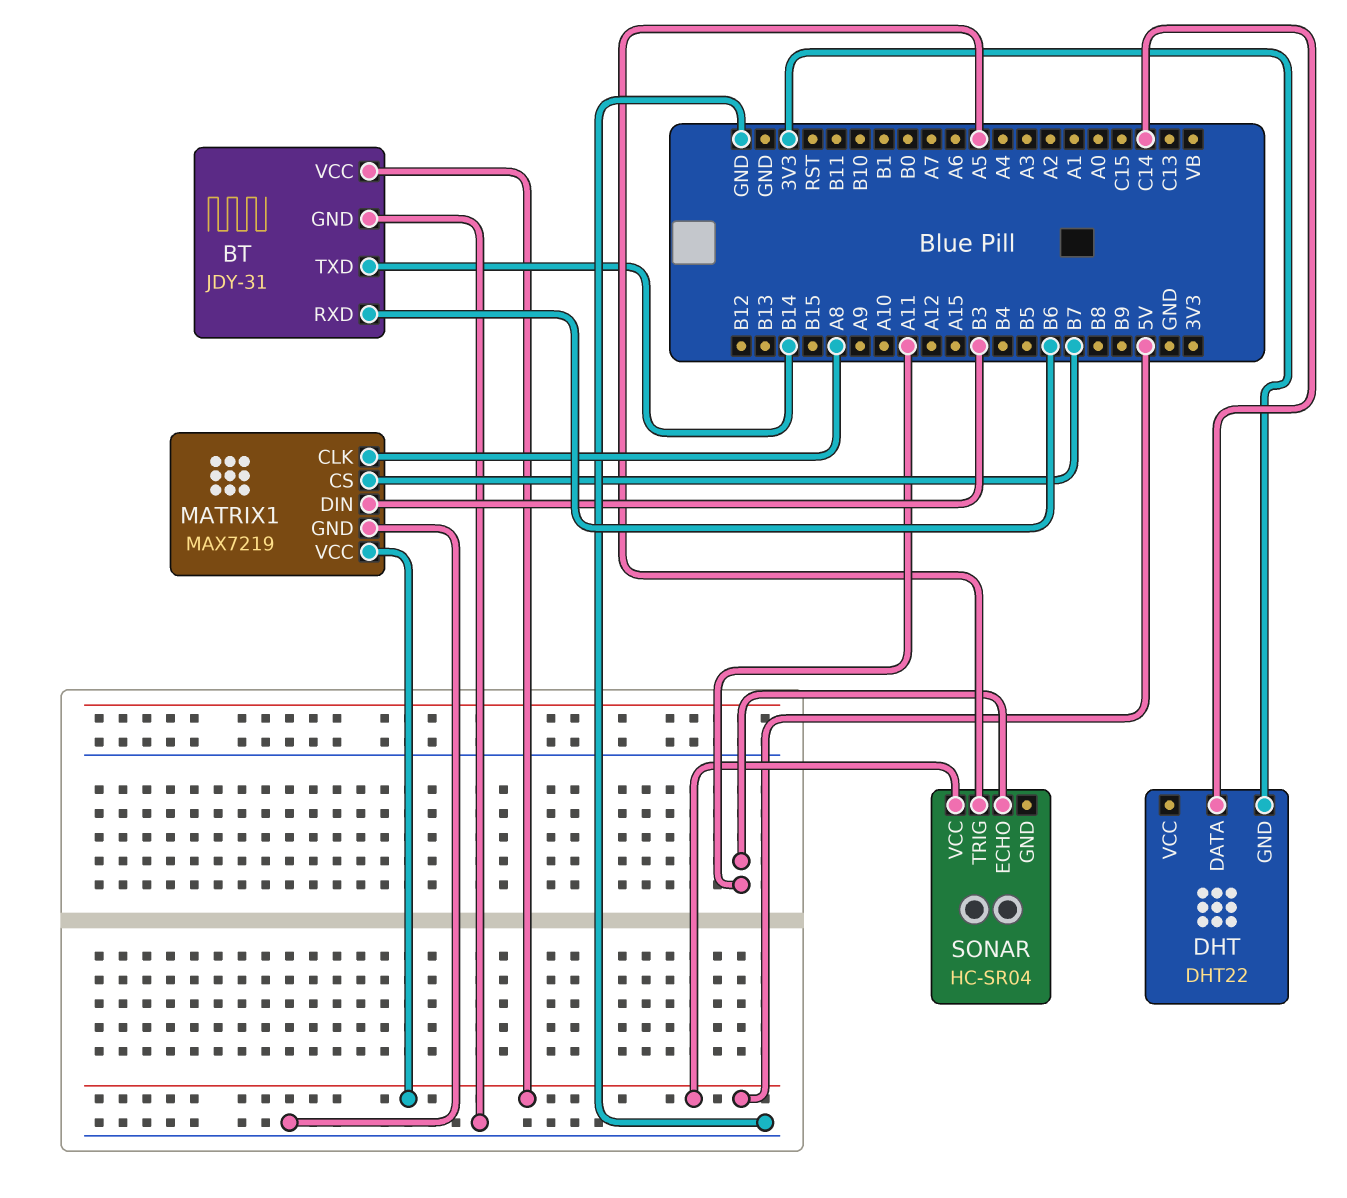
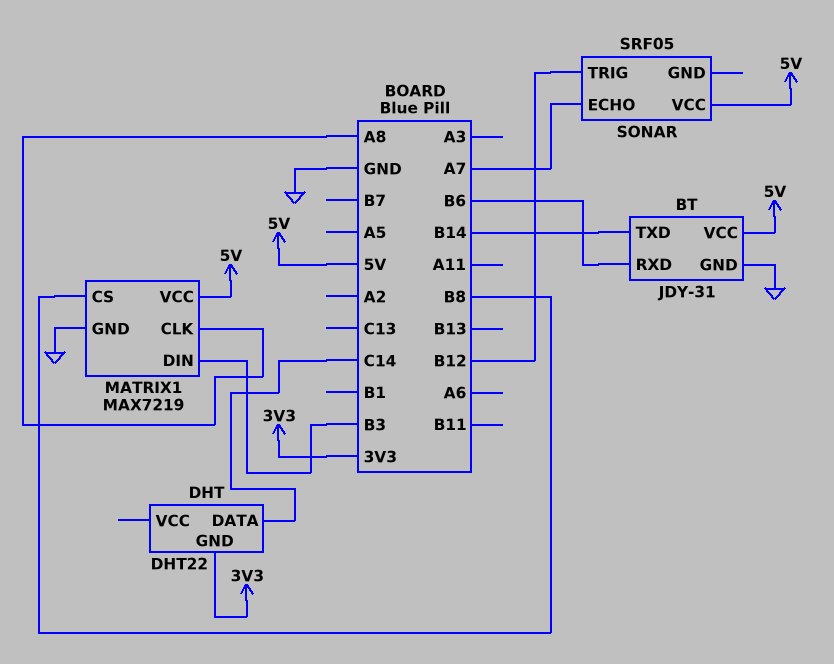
MATRIX1 pin CS: B7 -> B8
SONAR: HC-SR04 -> SRF05
SONAR pin ECHO: A11 -> A7
SONAR pin TRIG: A5 -> B12

